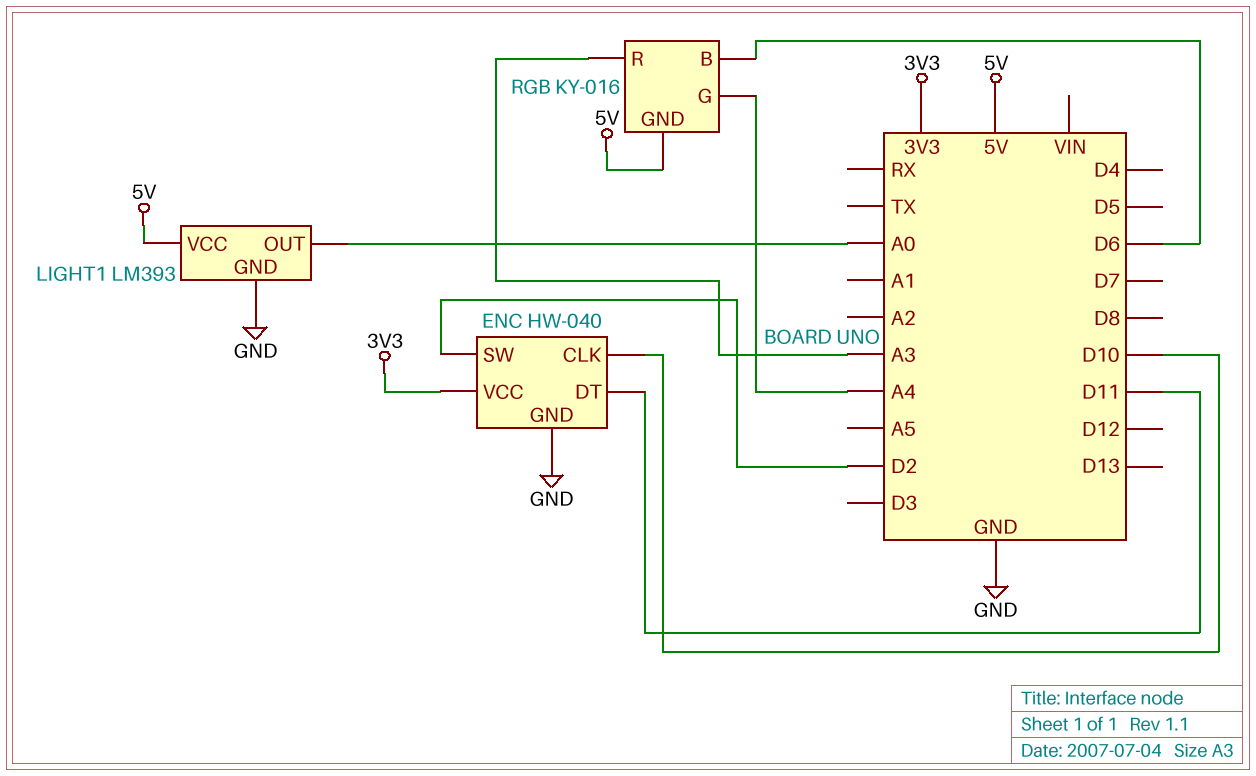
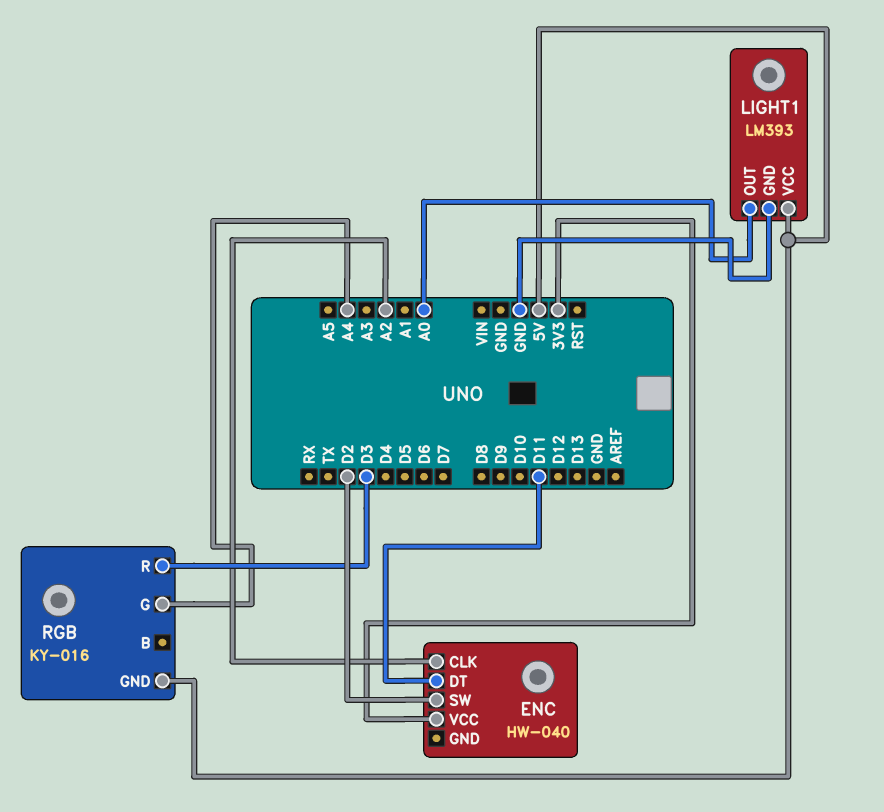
ENC pin CLK: D10 -> A2
ENC pin GND: GND -> none
RGB pin B: D6 -> none
RGB pin R: A3 -> D3

